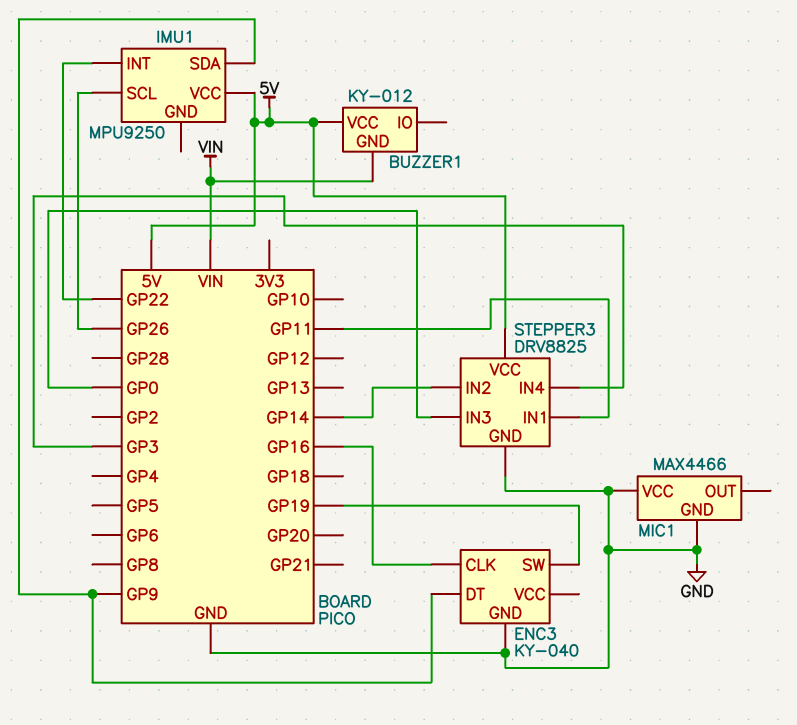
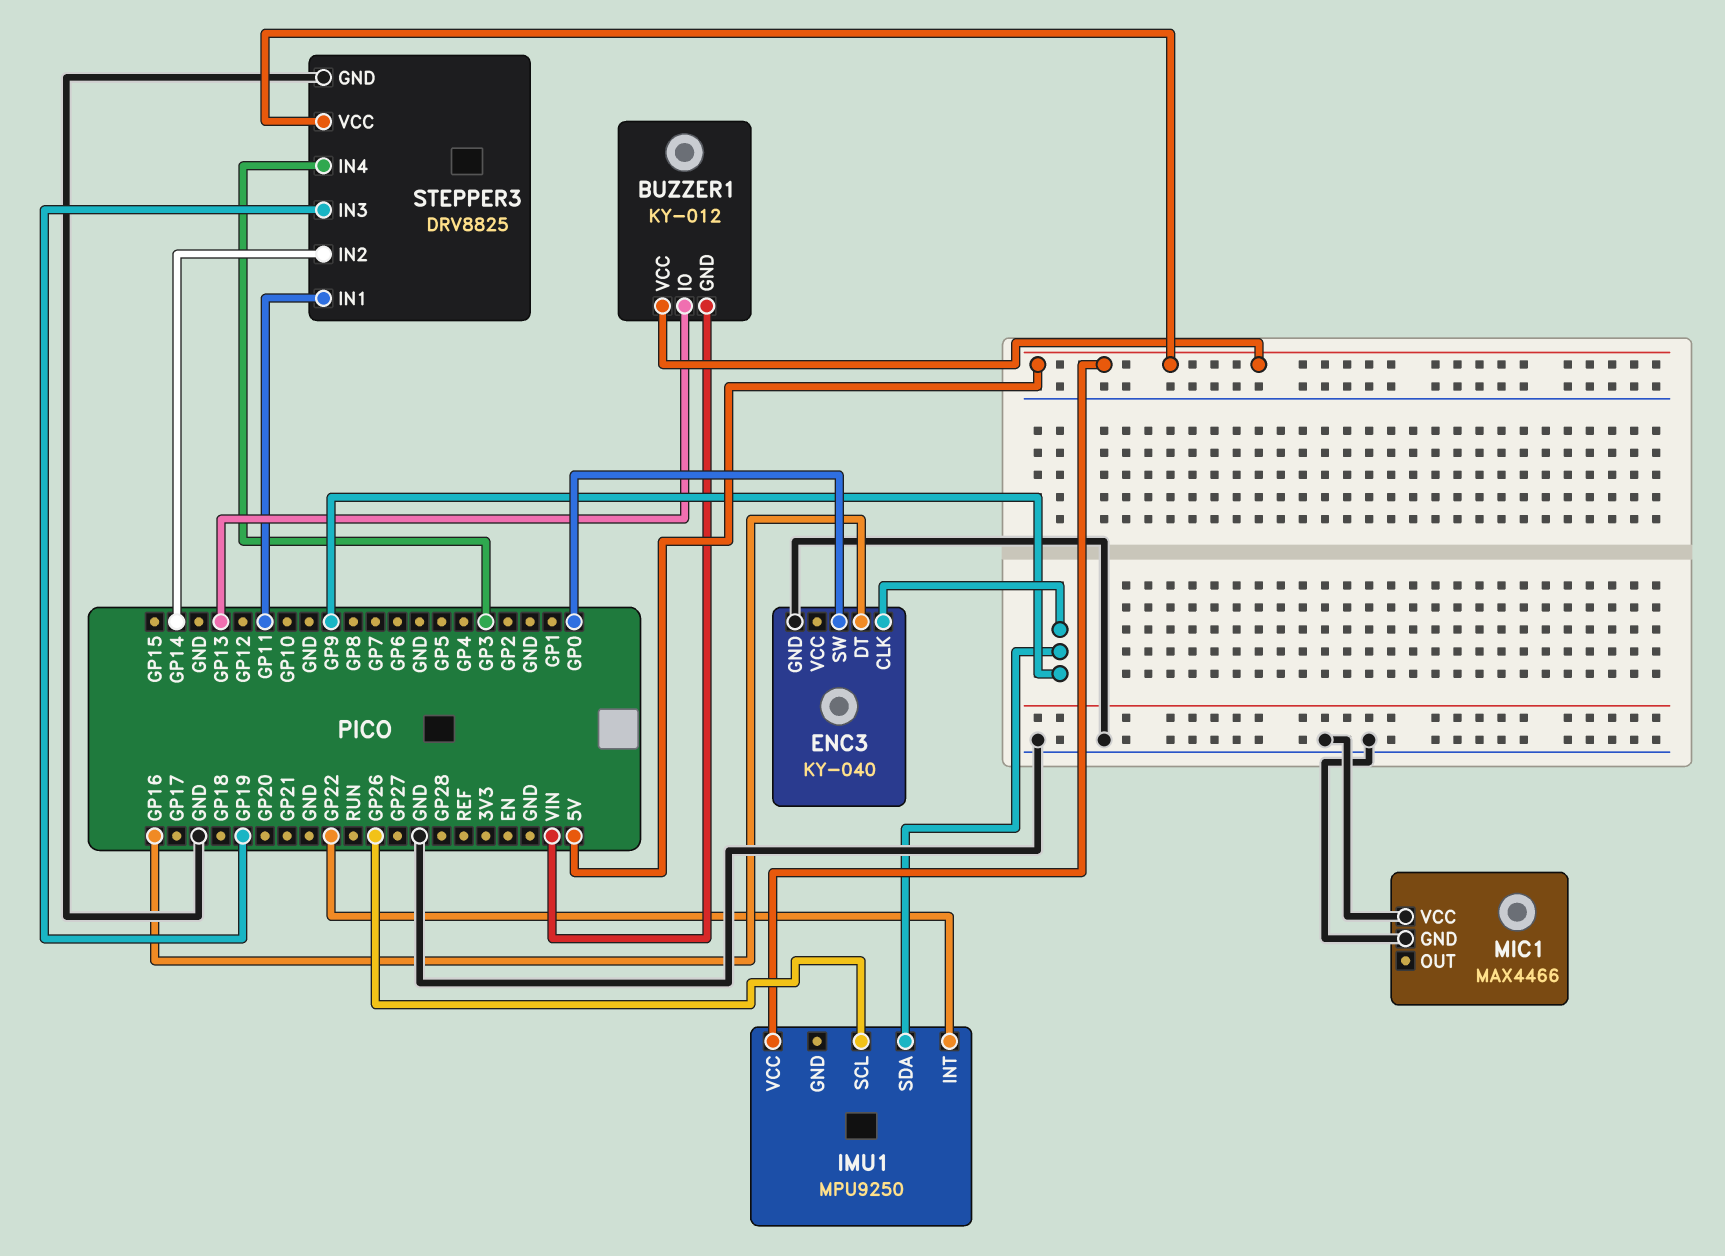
BUZZER1 pin IO: none -> GP13
ENC3 pin CLK: GP16 -> GP9
ENC3 pin DT: GP9 -> GP16
ENC3 pin SW: GP19 -> GP0
STEPPER3 pin IN3: GP0 -> GP19

